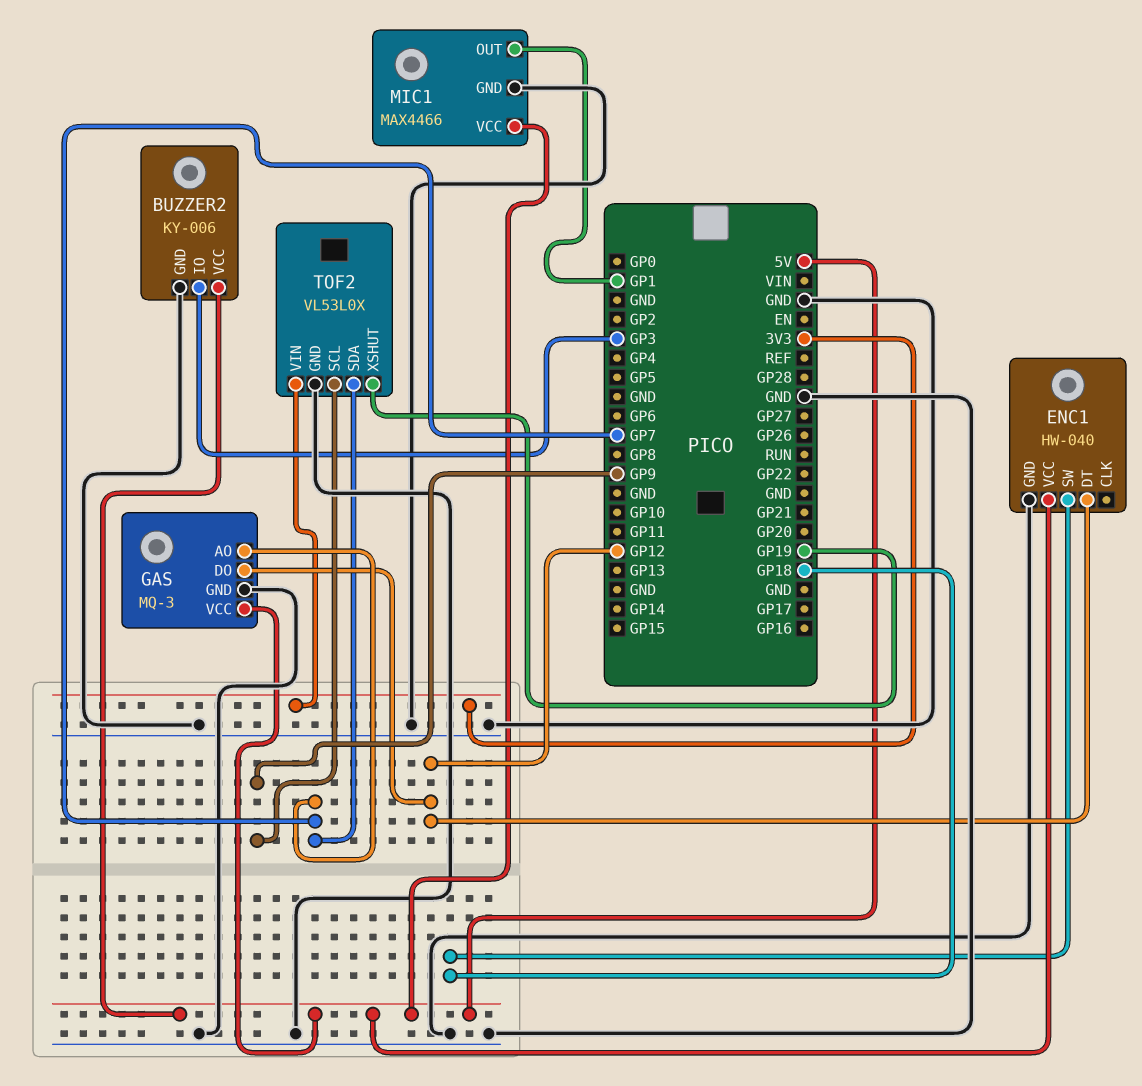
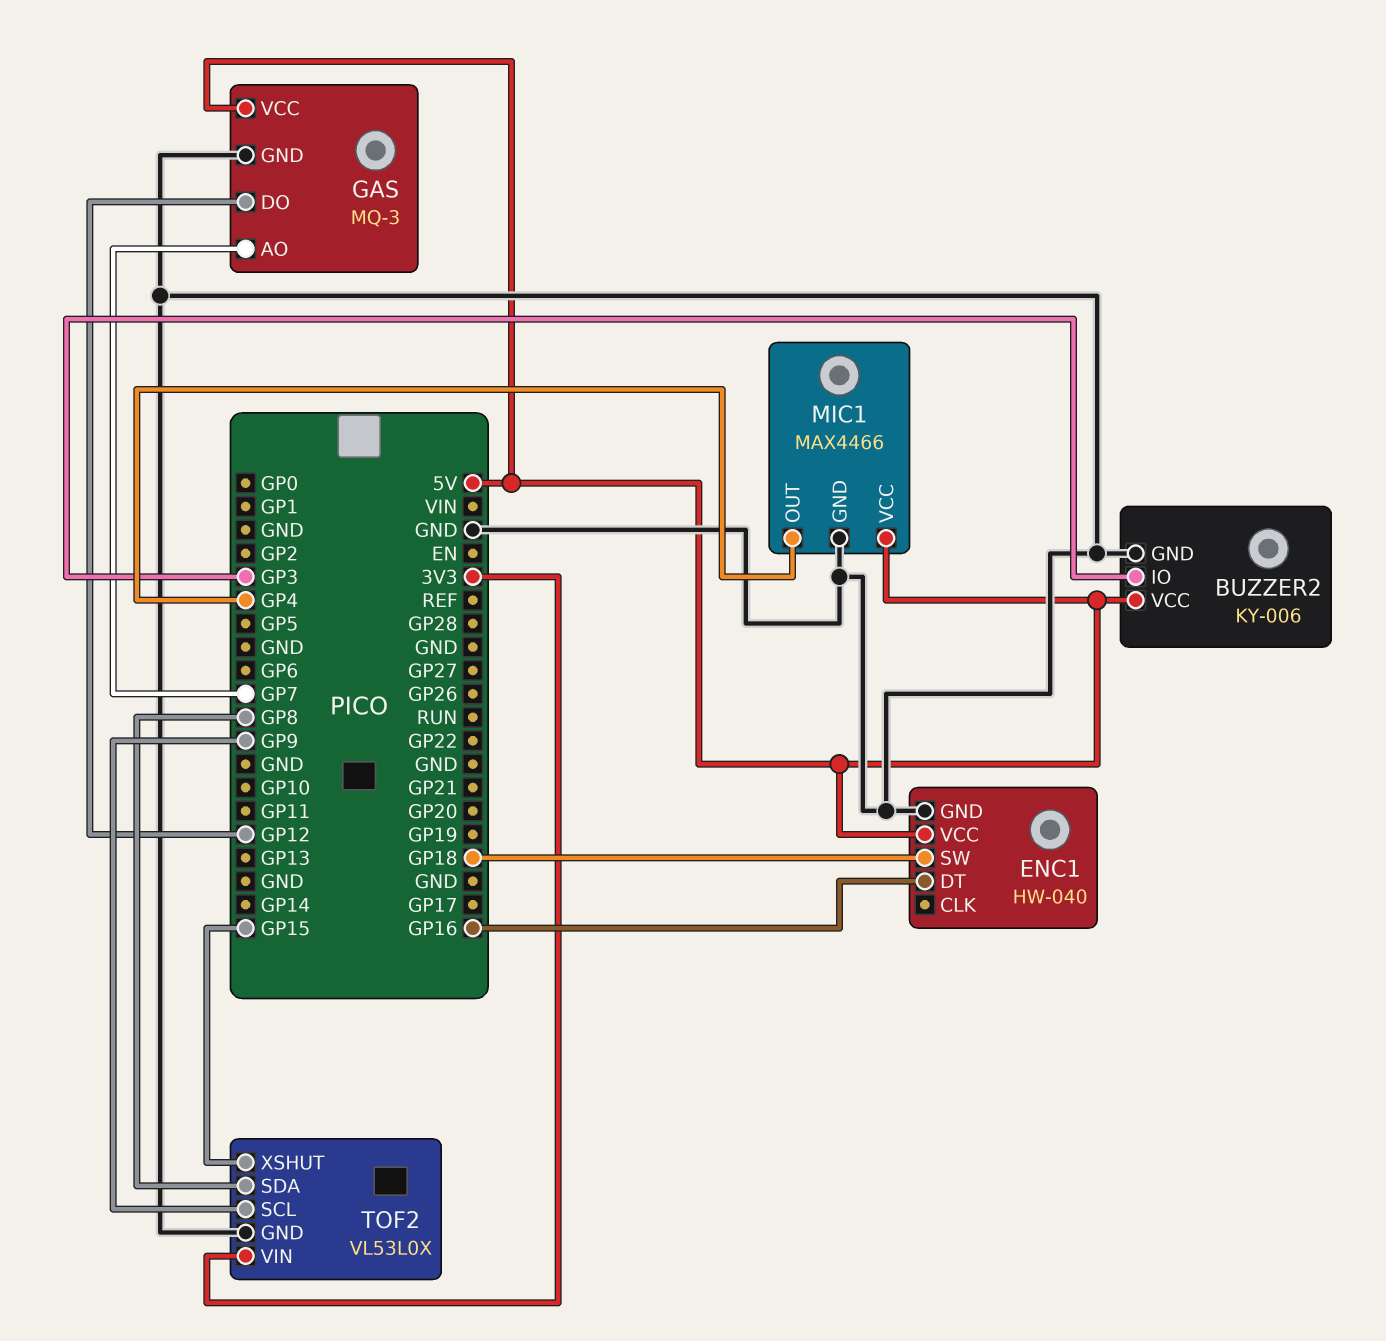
ENC1 pin DT: GP12 -> GP16
MIC1 pin OUT: GP1 -> GP4
TOF2 pin SDA: GP7 -> GP8
TOF2 pin XSHUT: GP19 -> GP15

